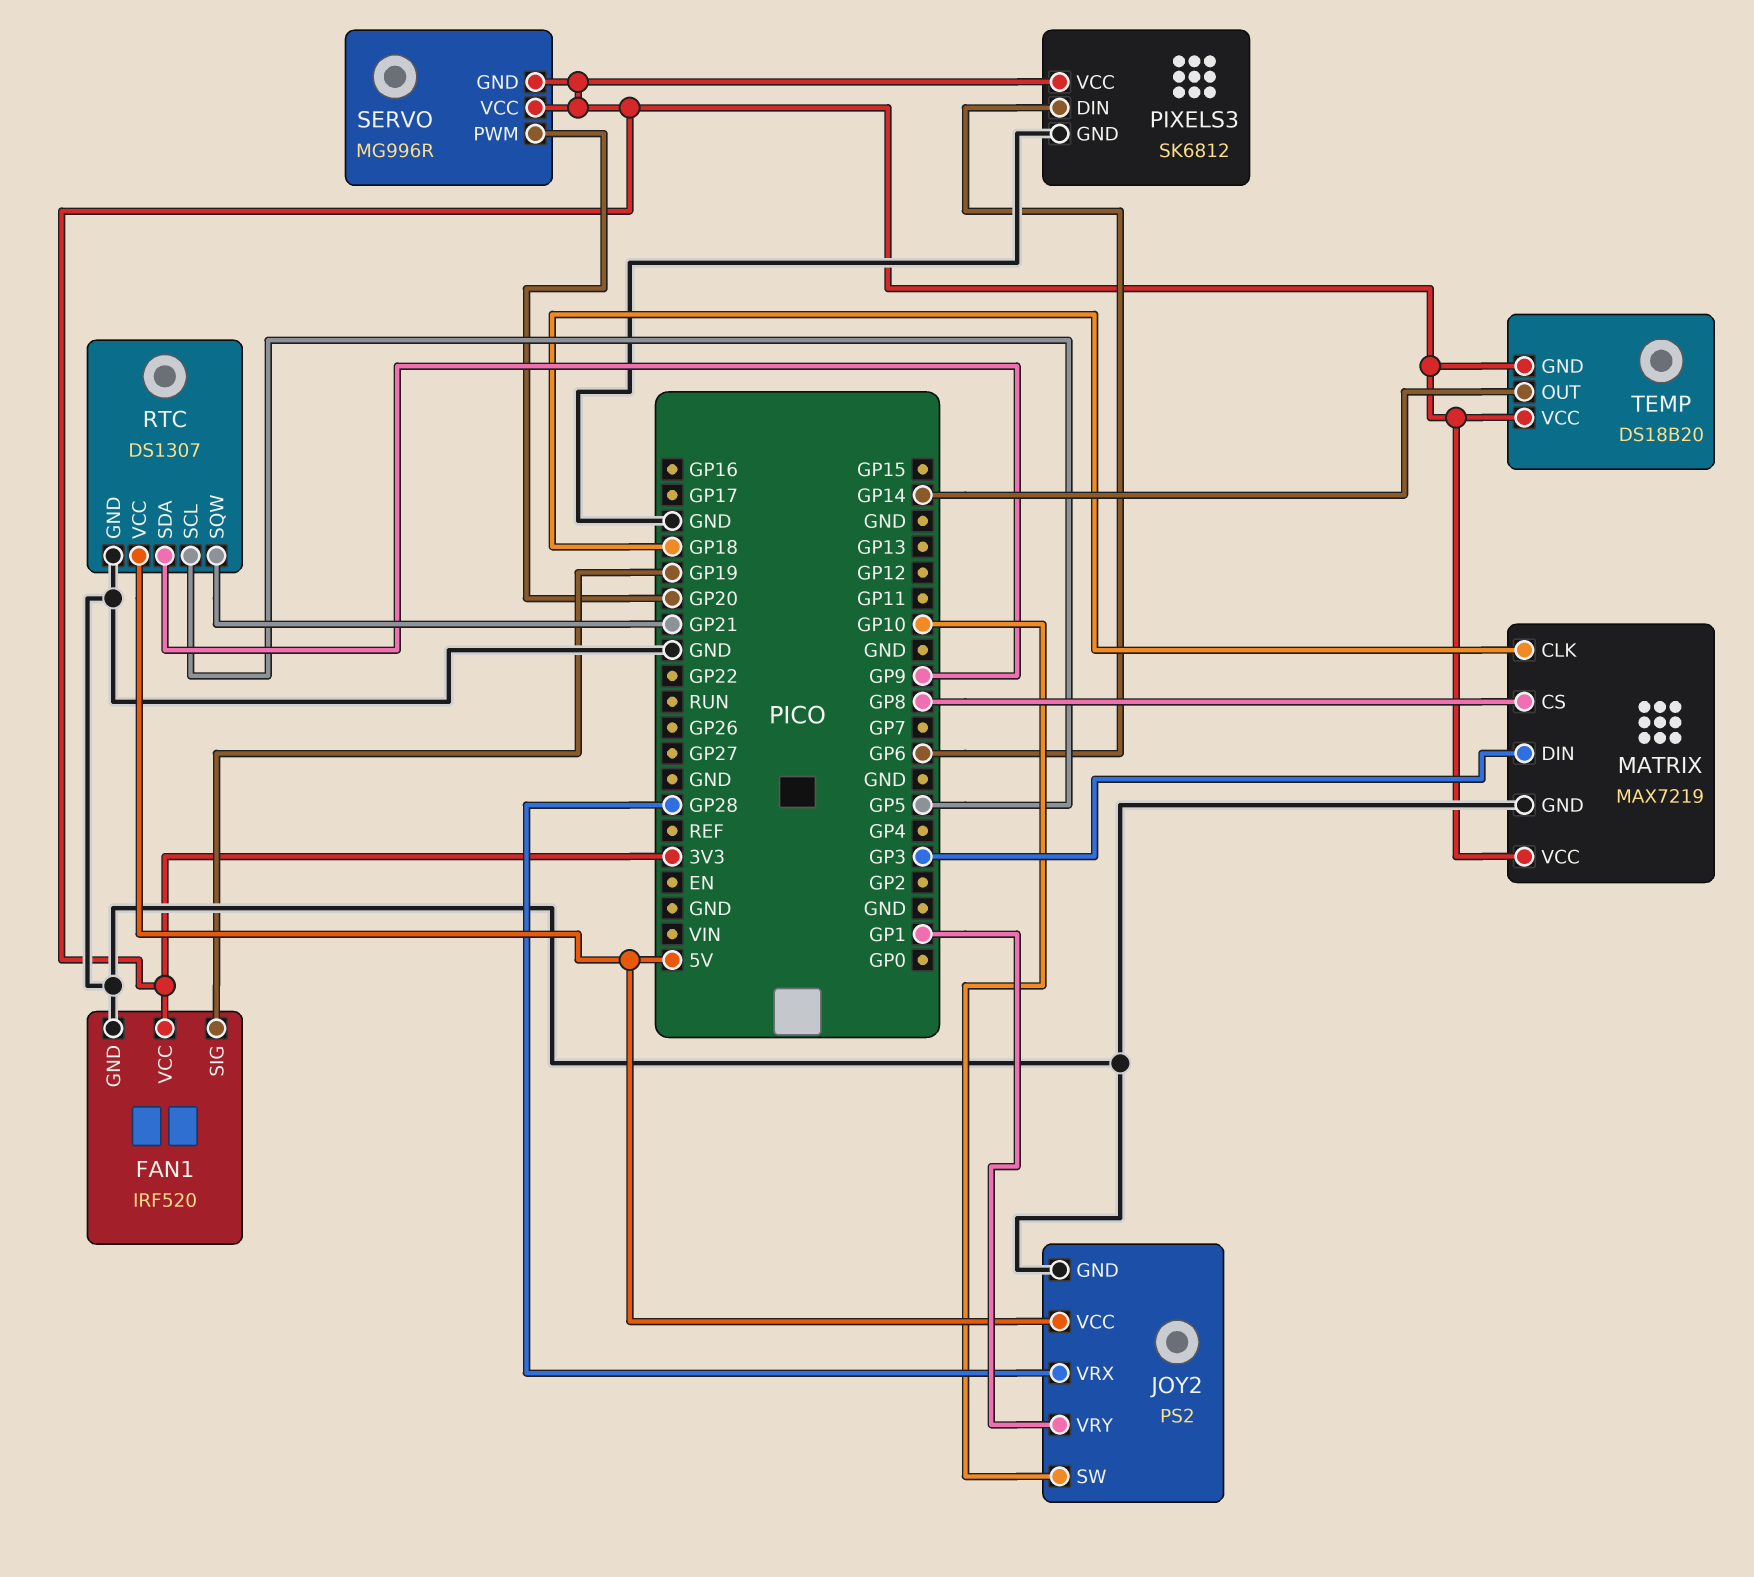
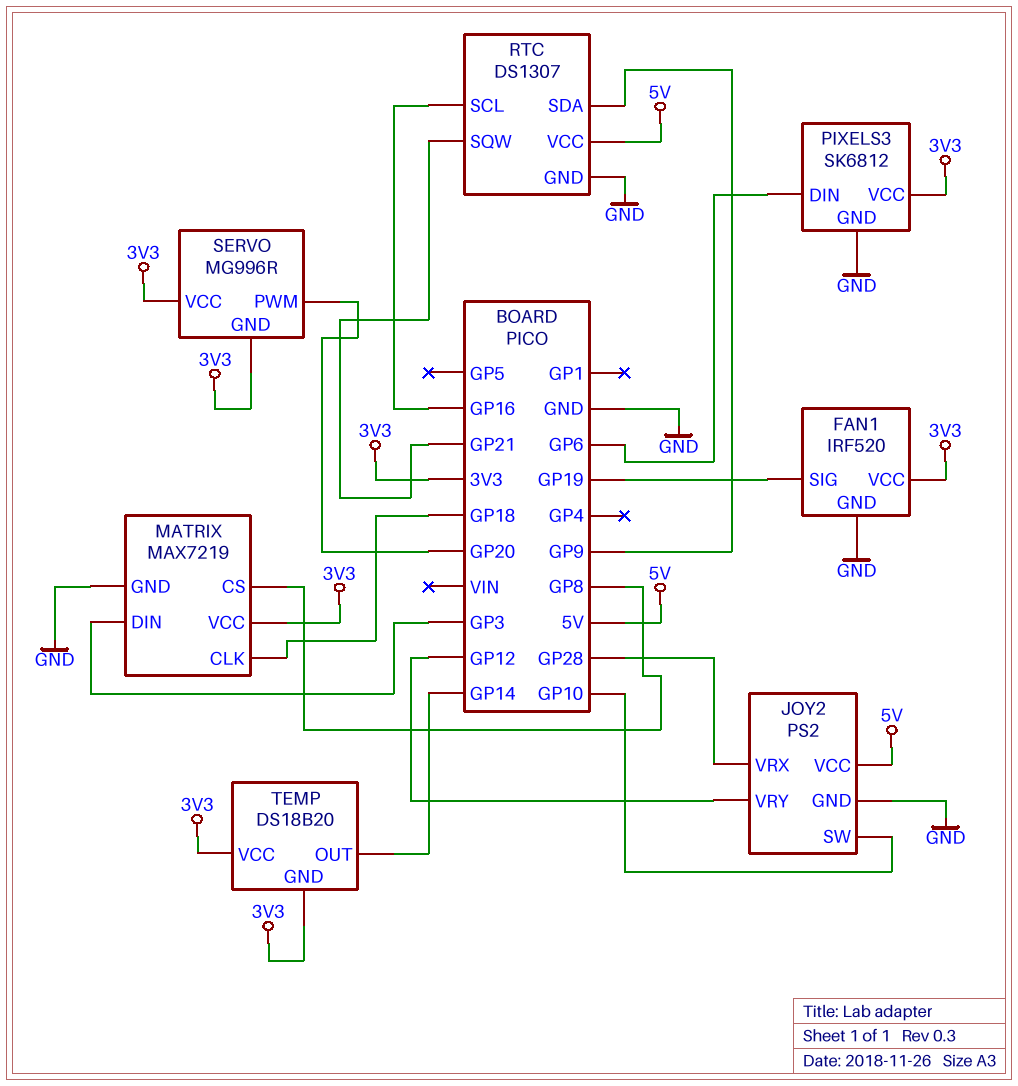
JOY2 pin VRY: GP1 -> GP12
RTC pin SCL: GP5 -> GP16

